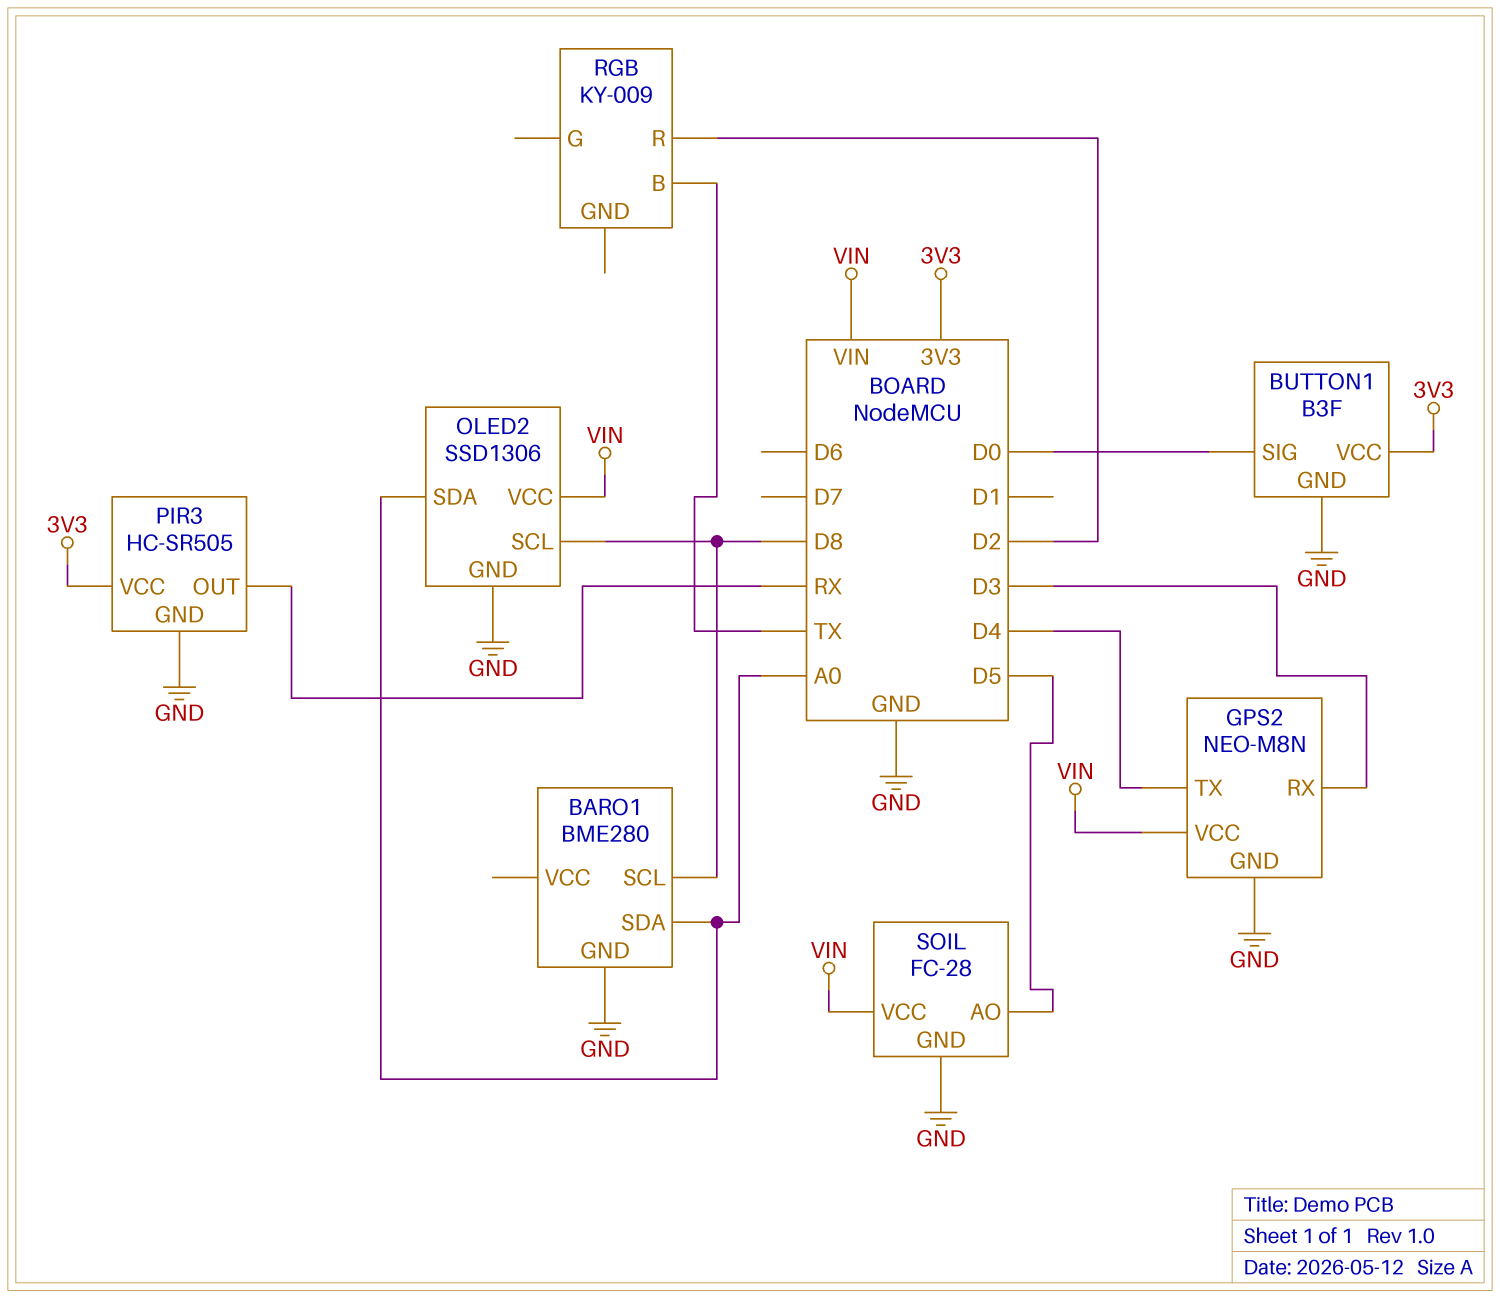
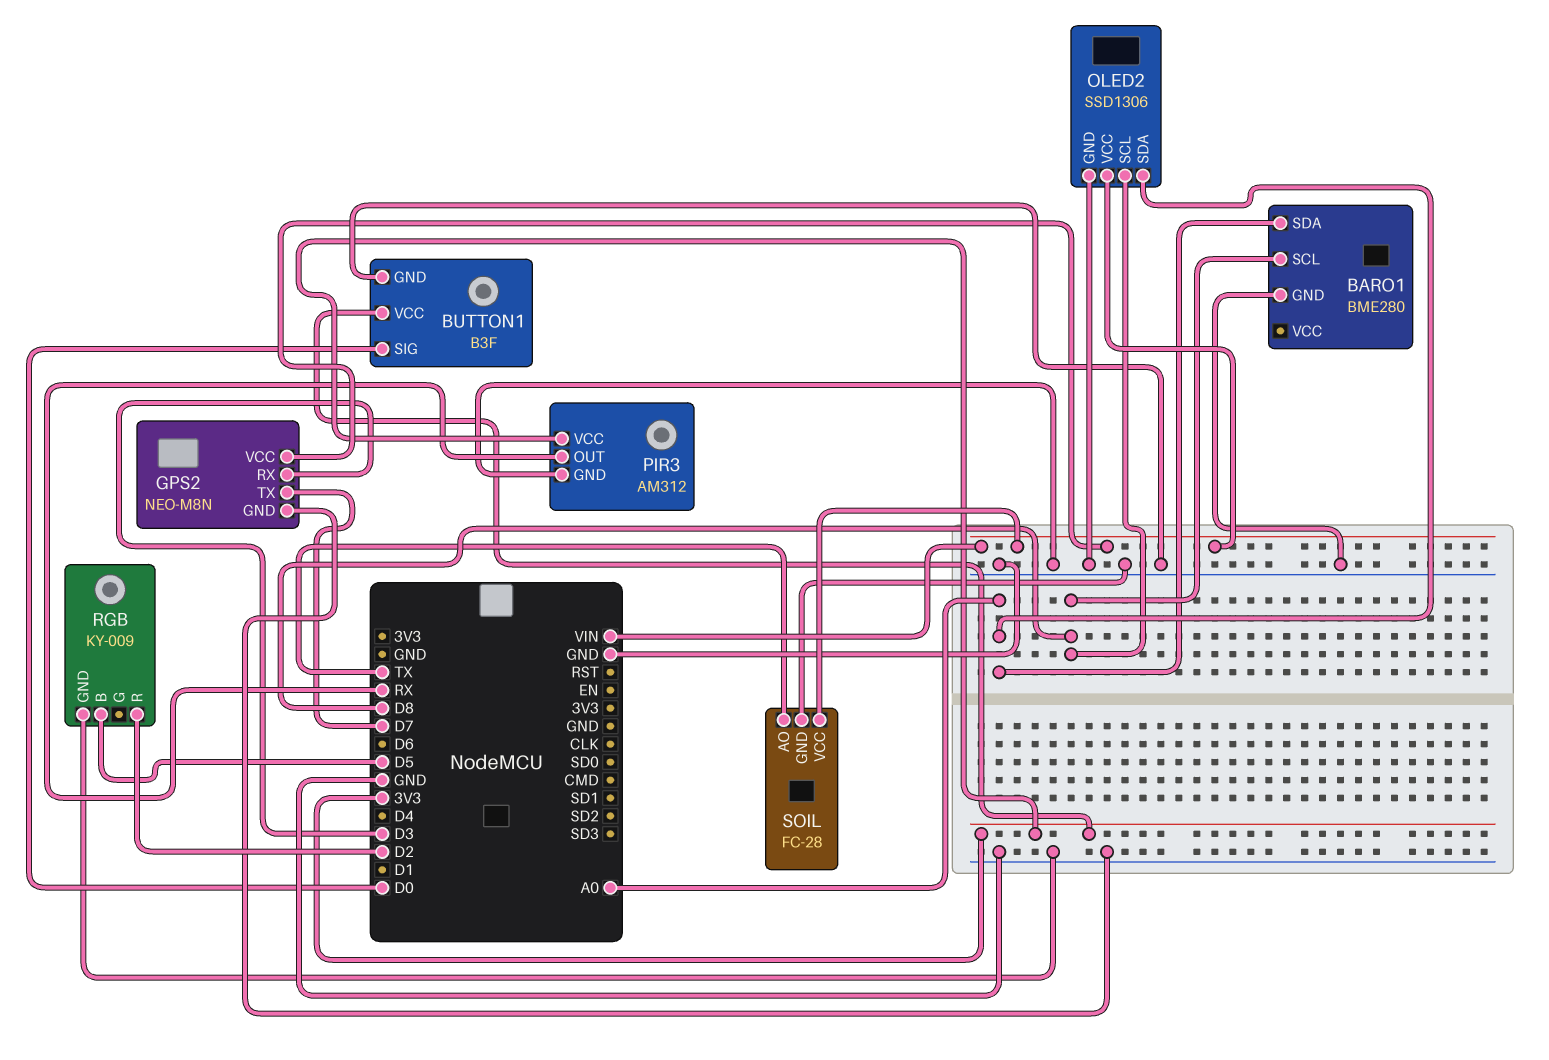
GPS2 pin TX: D4 -> D7
PIR3: HC-SR505 -> AM312
RGB pin B: TX -> D5
RGB pin GND: none -> GND
SOIL pin AO: D5 -> TX

